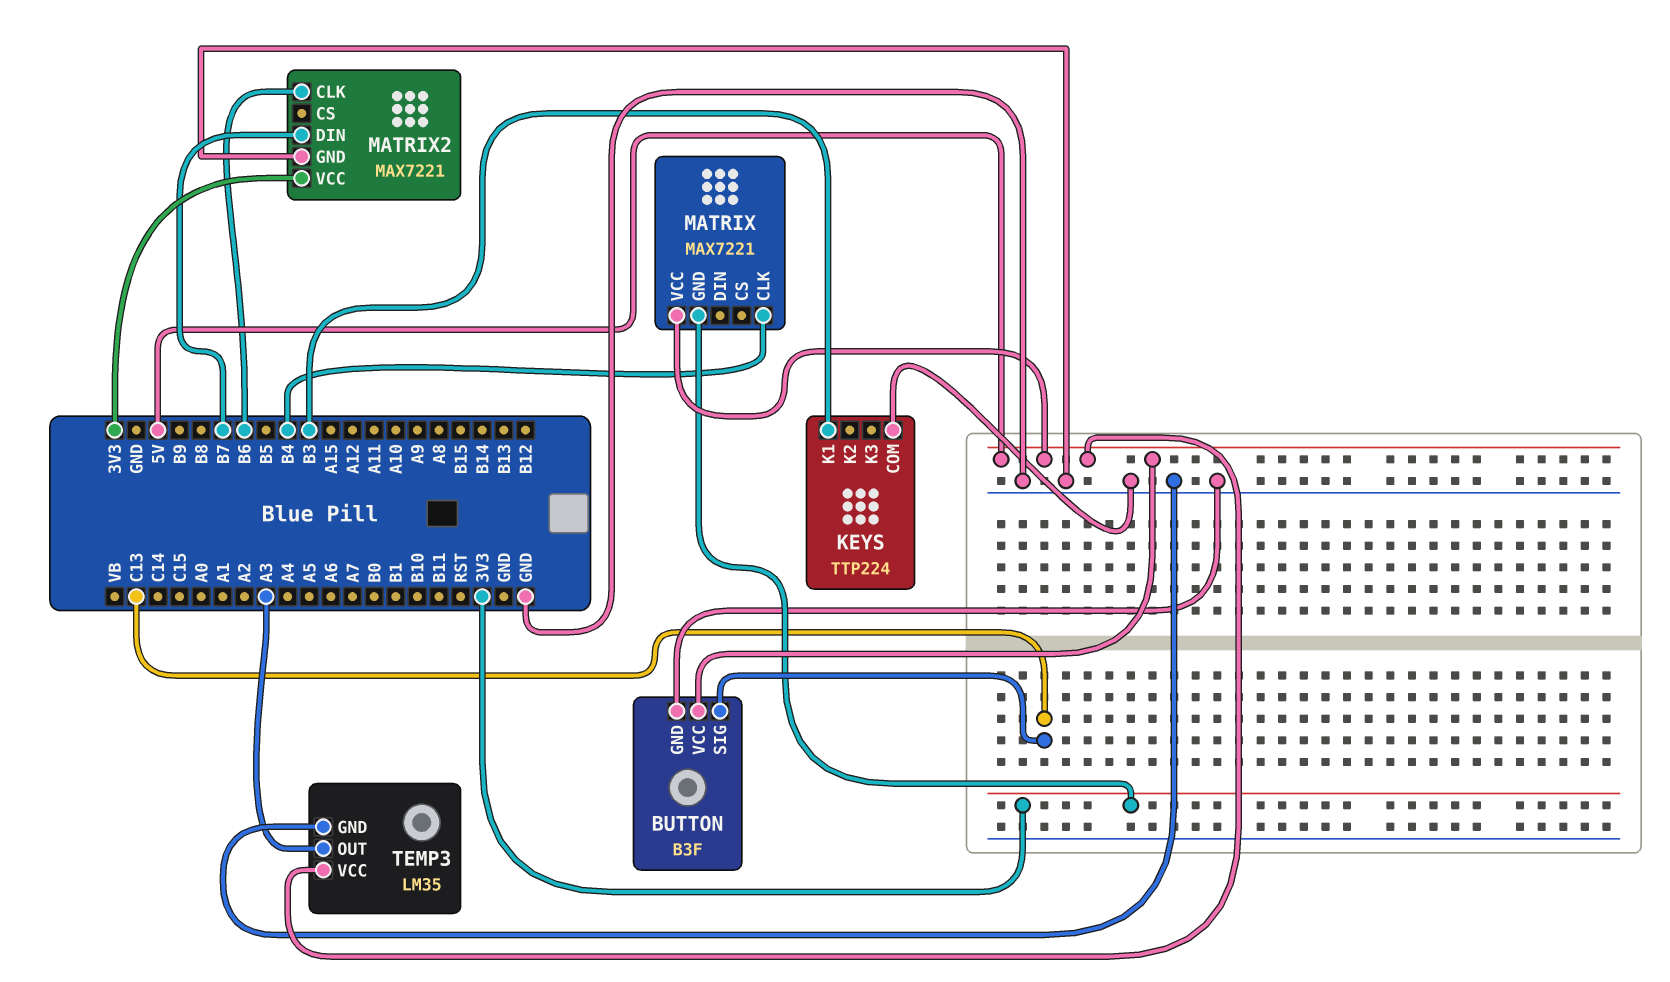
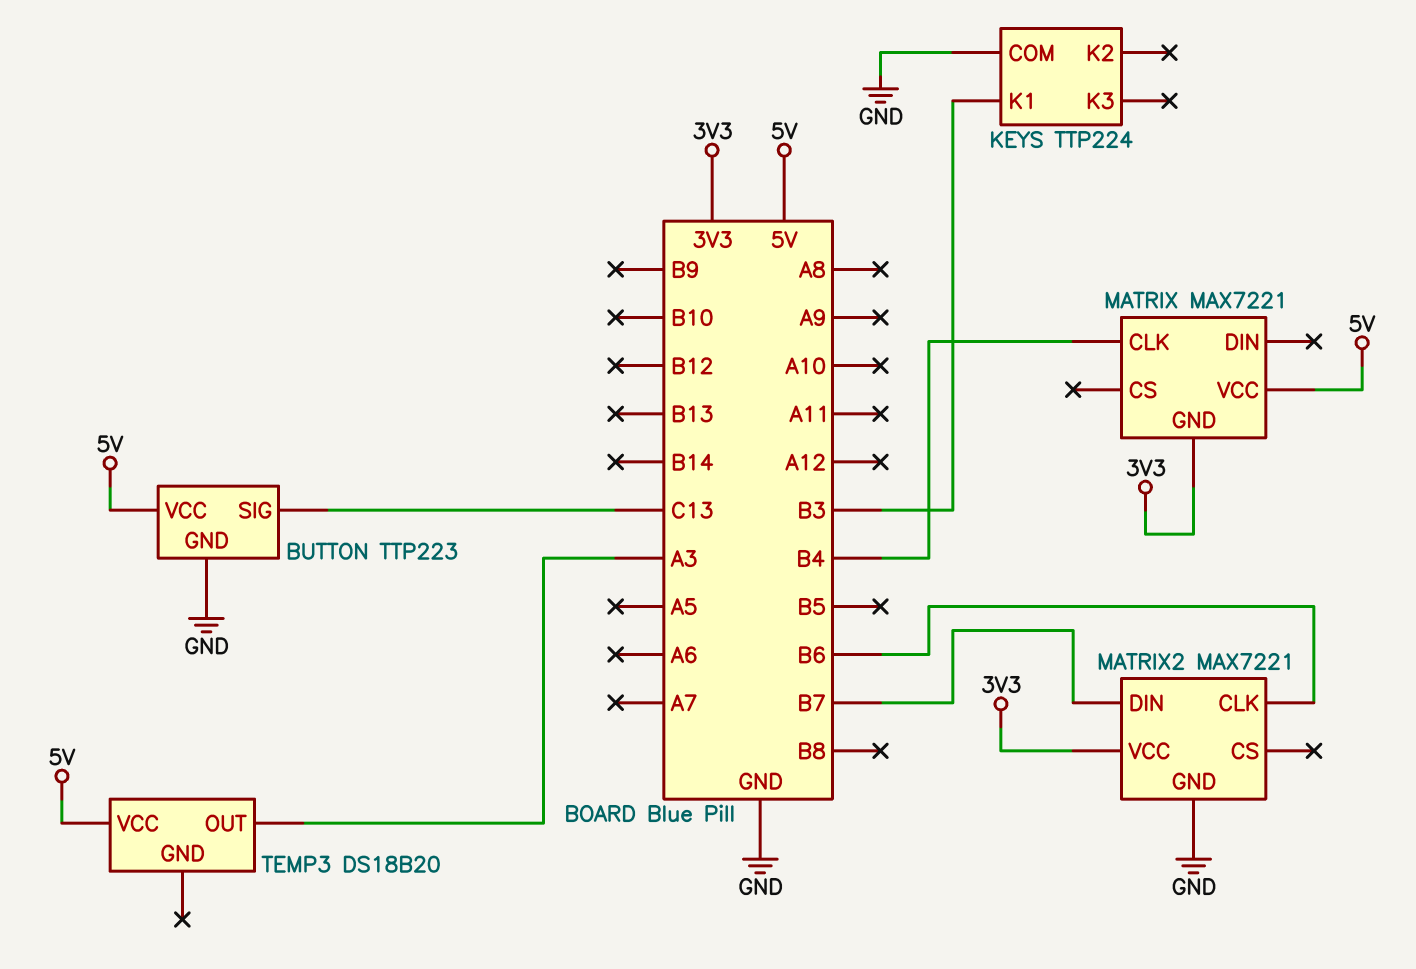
BUTTON: B3F -> TTP223
TEMP3: LM35 -> DS18B20
TEMP3 pin GND: GND -> none

